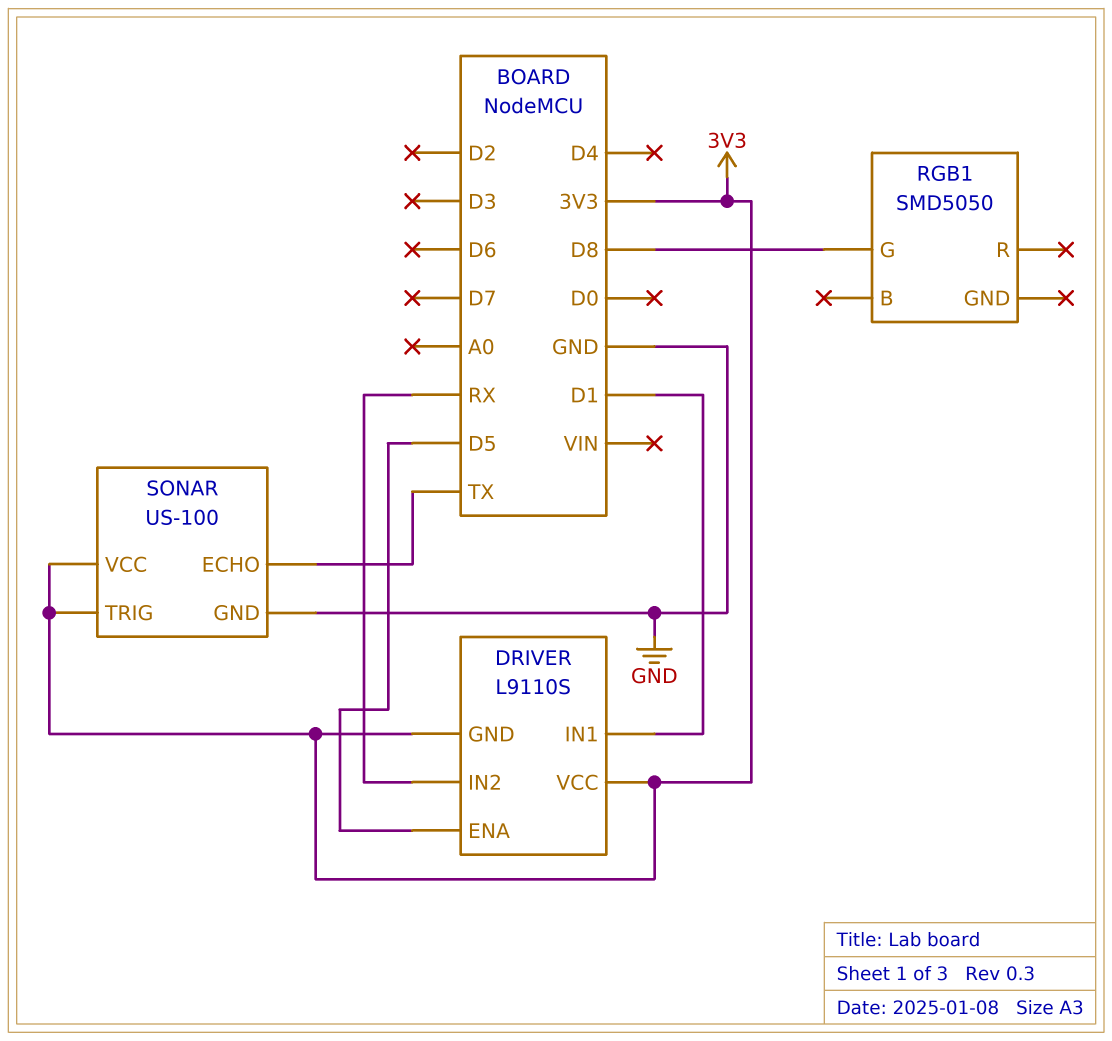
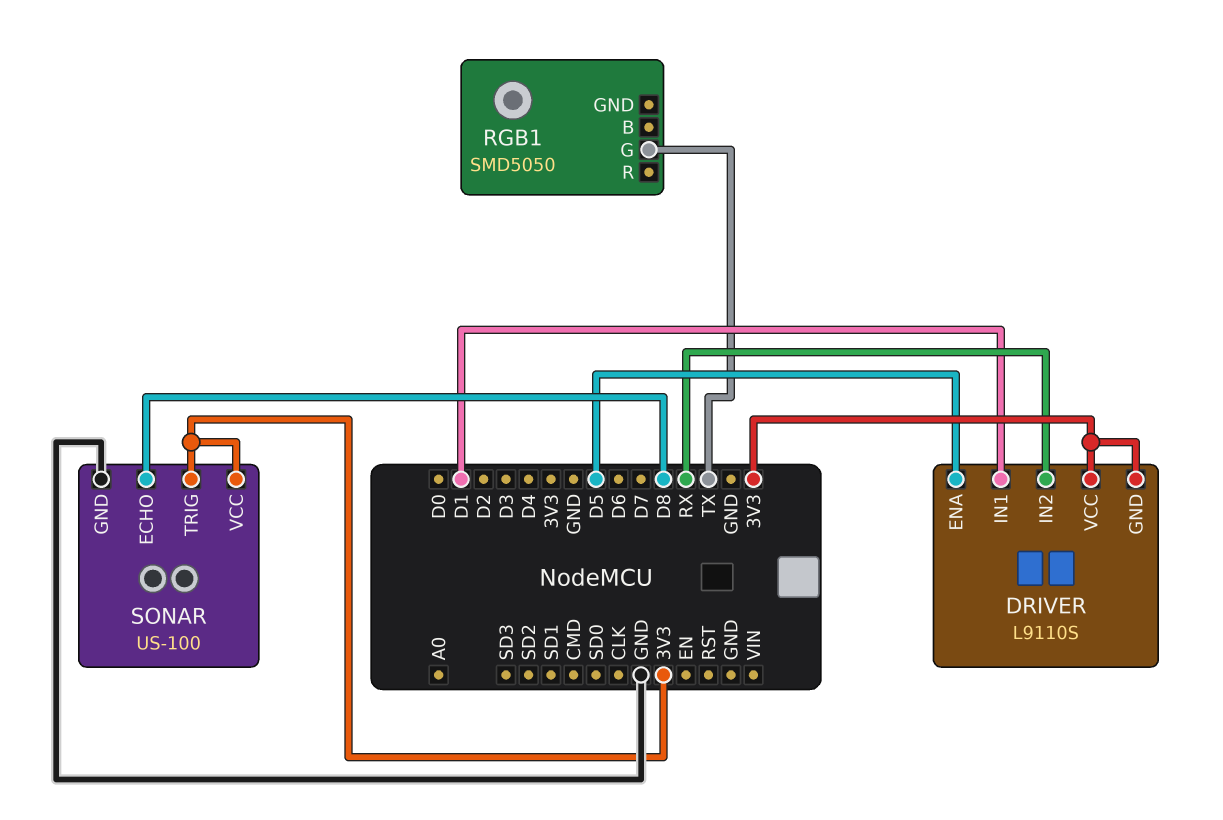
RGB1 pin G: D8 -> TX
SONAR pin ECHO: TX -> D8

